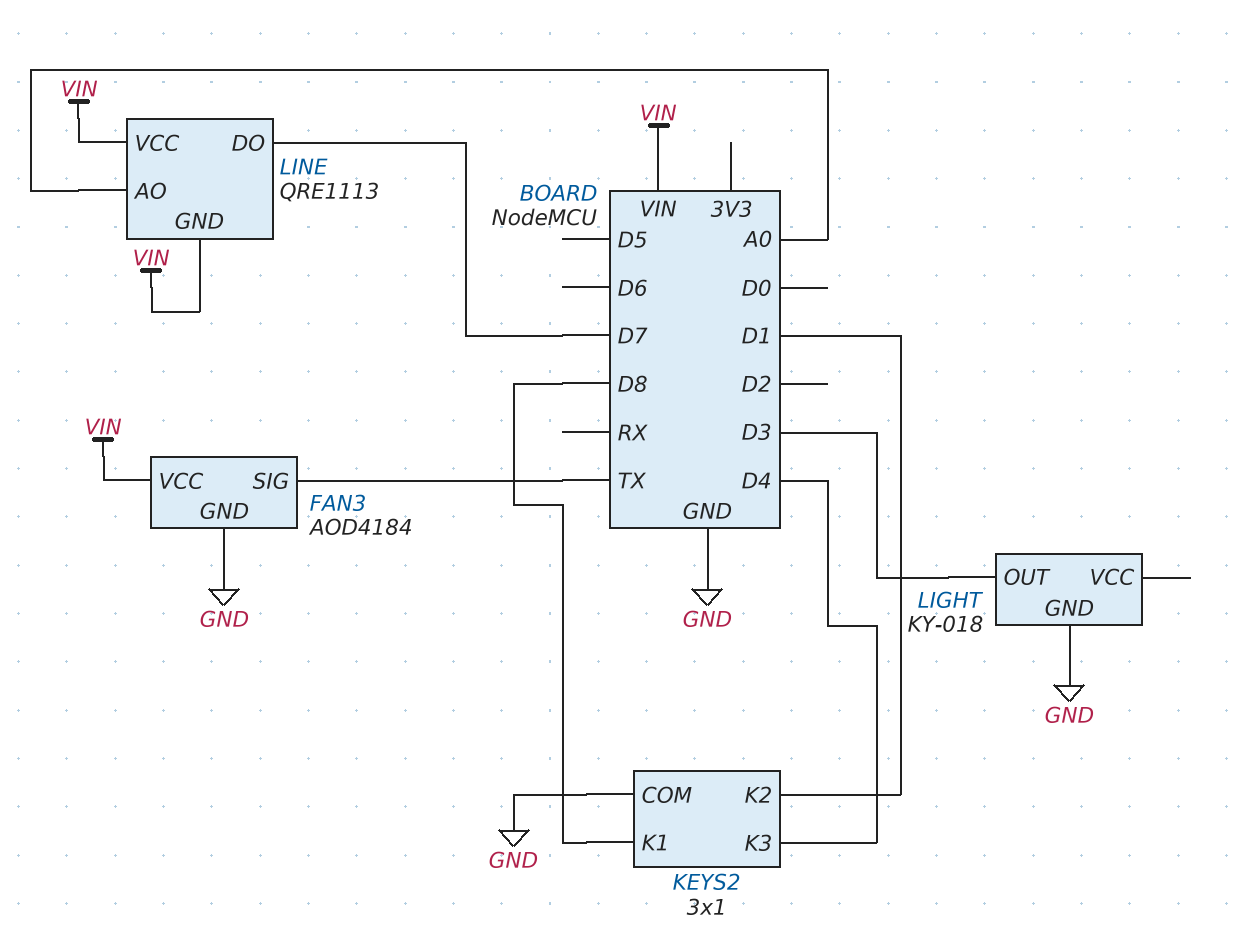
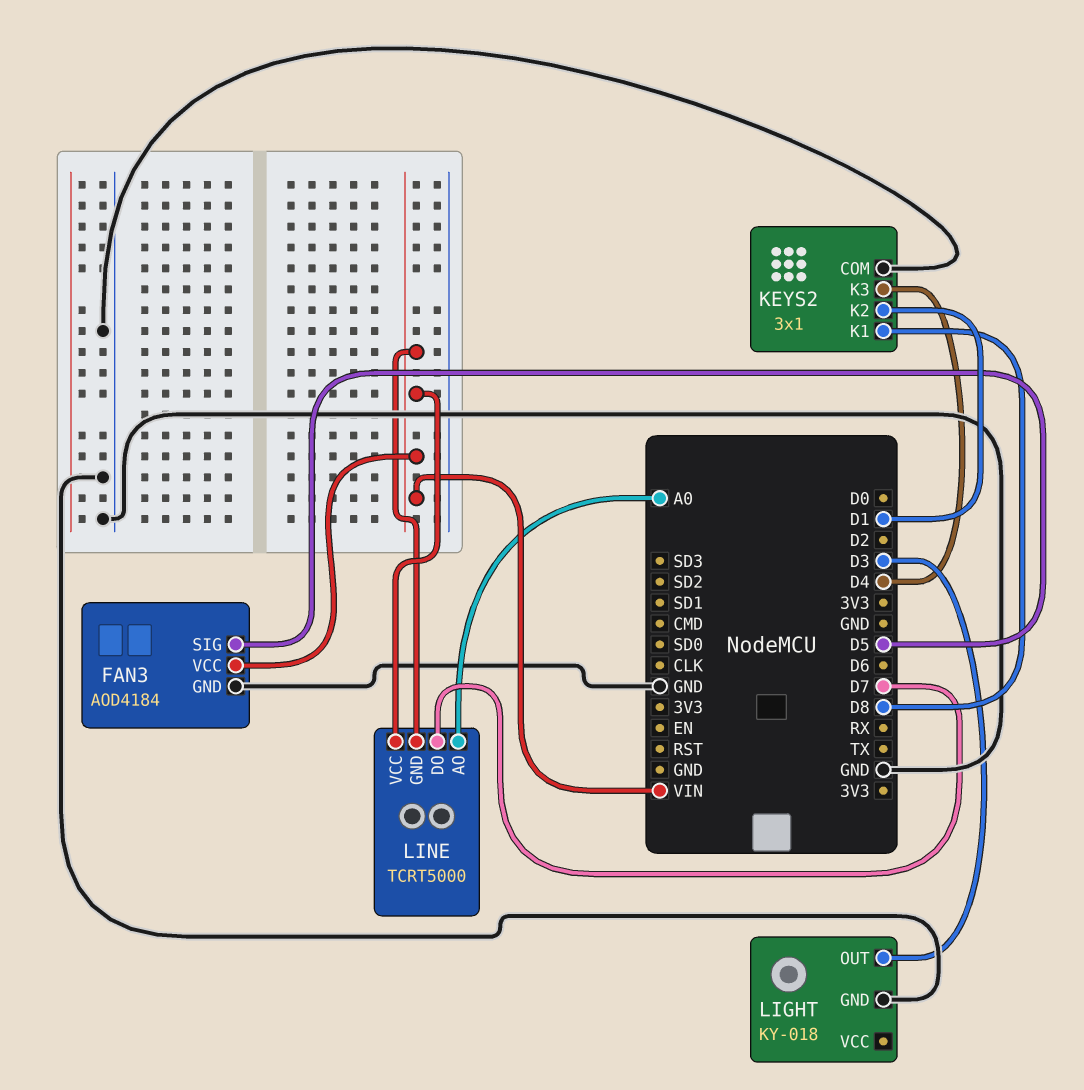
FAN3 pin SIG: TX -> D5
LINE: QRE1113 -> TCRT5000

